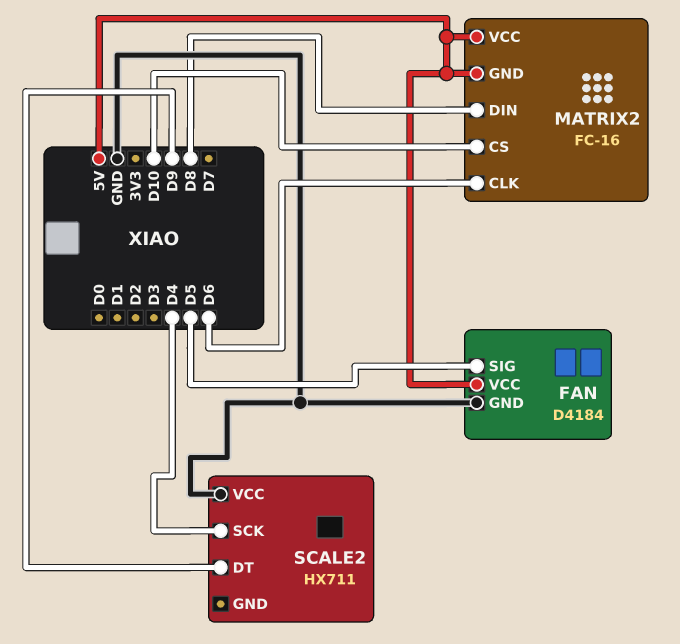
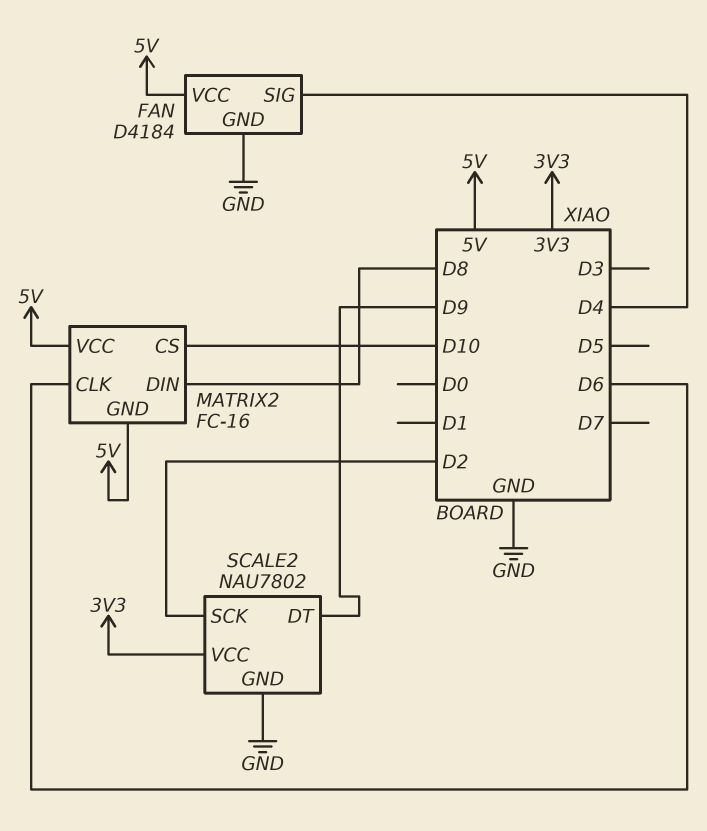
FAN pin SIG: D5 -> D4
SCALE2: HX711 -> NAU7802
SCALE2 pin GND: none -> GND
SCALE2 pin SCK: D4 -> D2
SCALE2 pin VCC: GND -> 3V3

